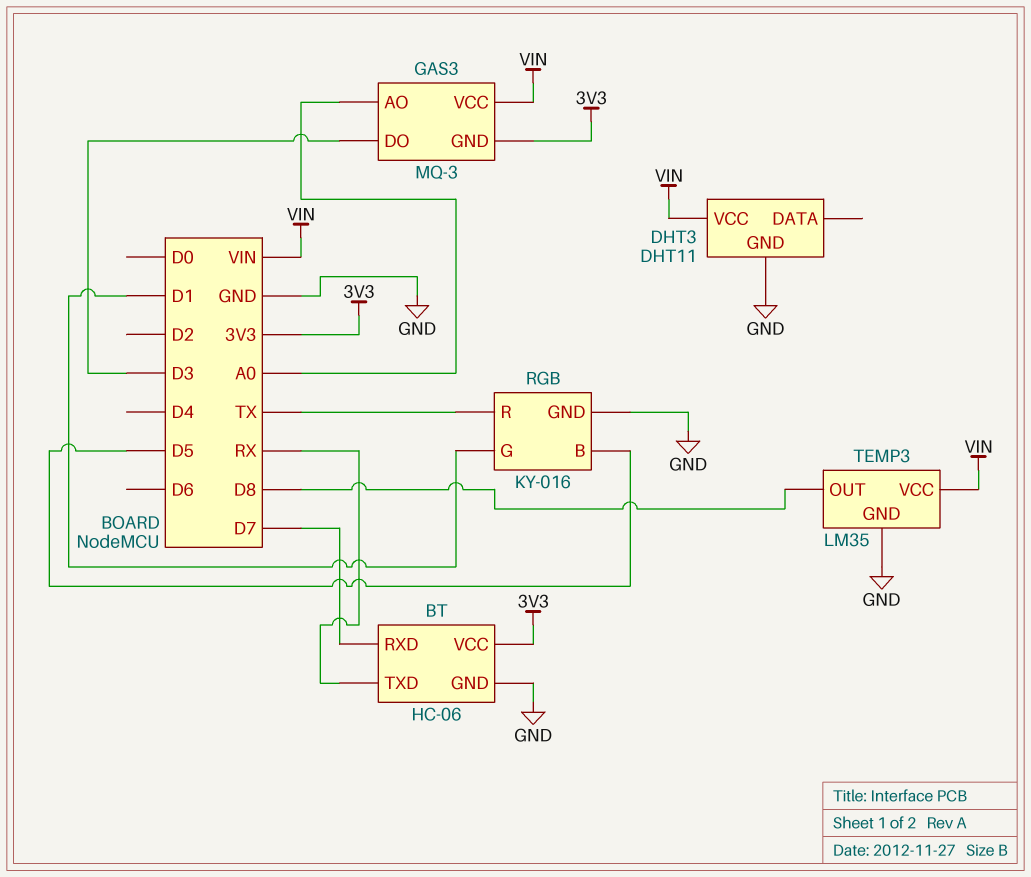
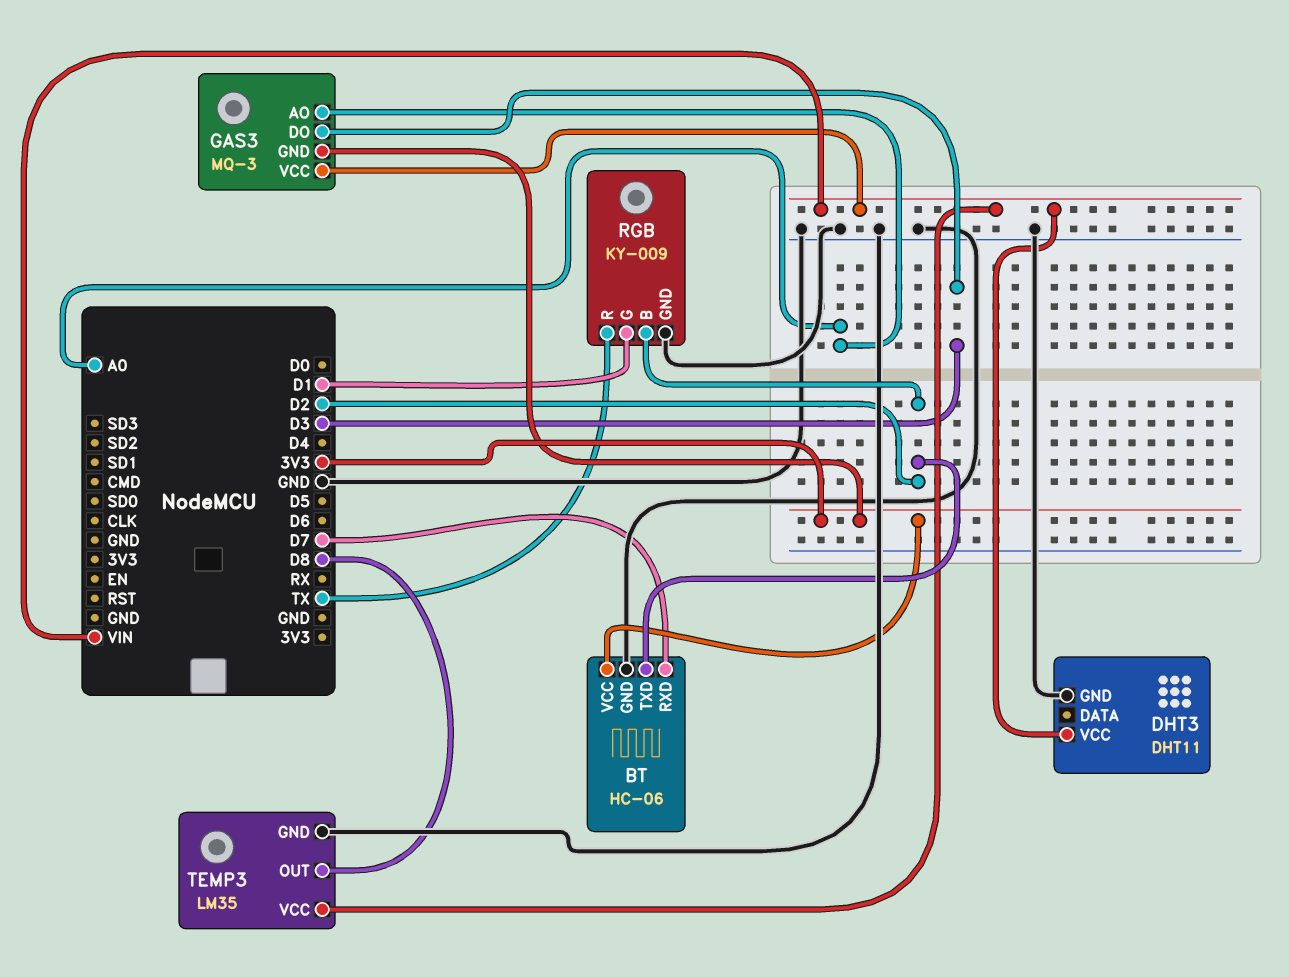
BT pin TXD: RX -> D2
RGB: KY-016 -> KY-009
RGB pin B: D5 -> D2

